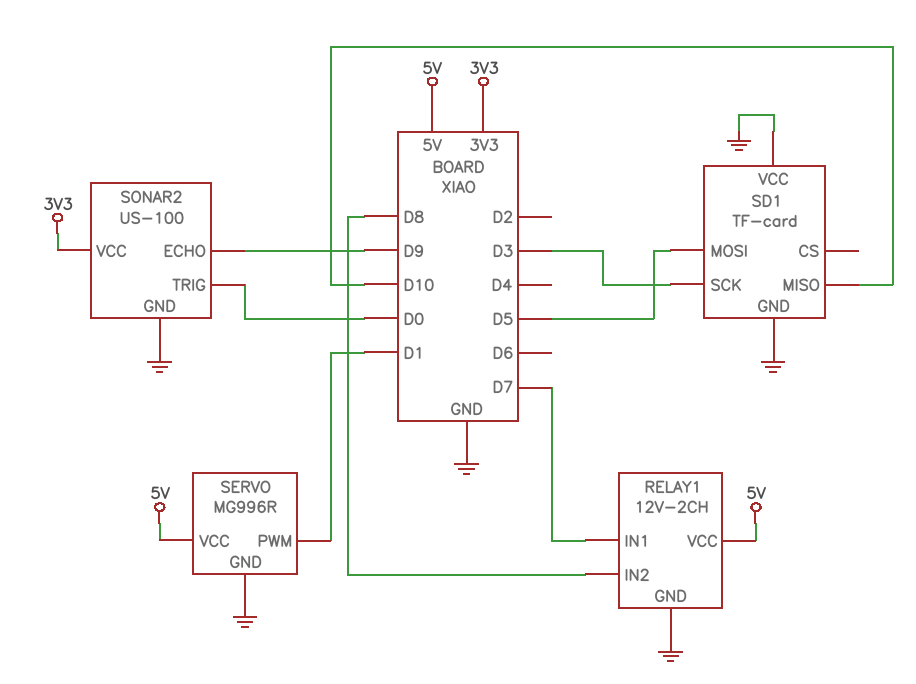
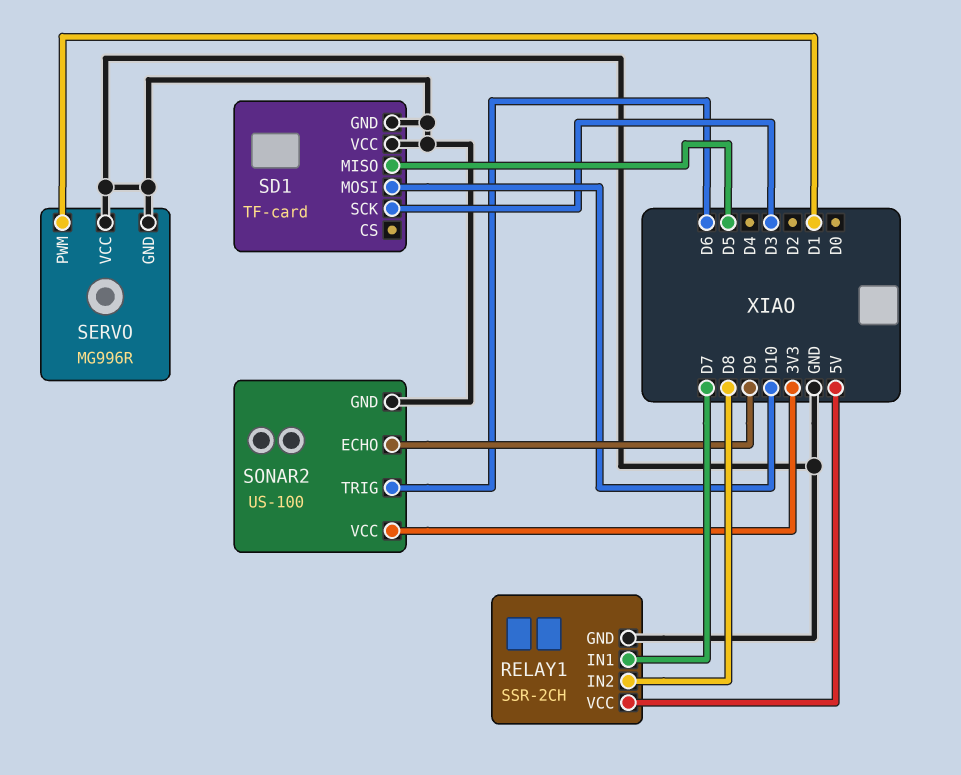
RELAY1: 12V-2CH -> SSR-2CH
SD1 pin MISO: D10 -> D5
SD1 pin MOSI: D5 -> D10
SERVO pin VCC: 5V -> GND
SONAR2 pin TRIG: D0 -> D6

